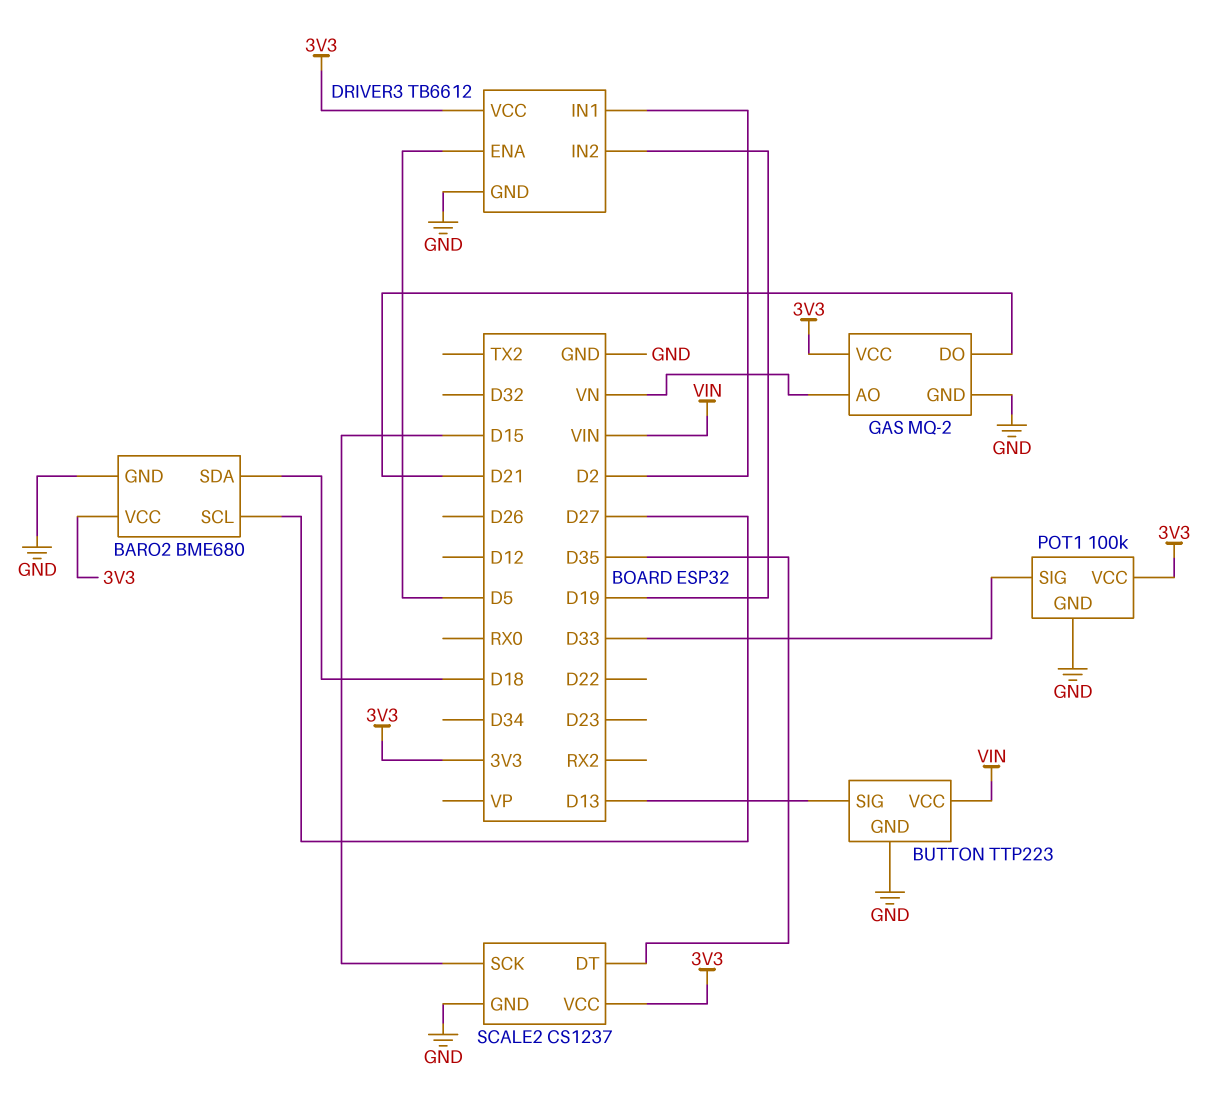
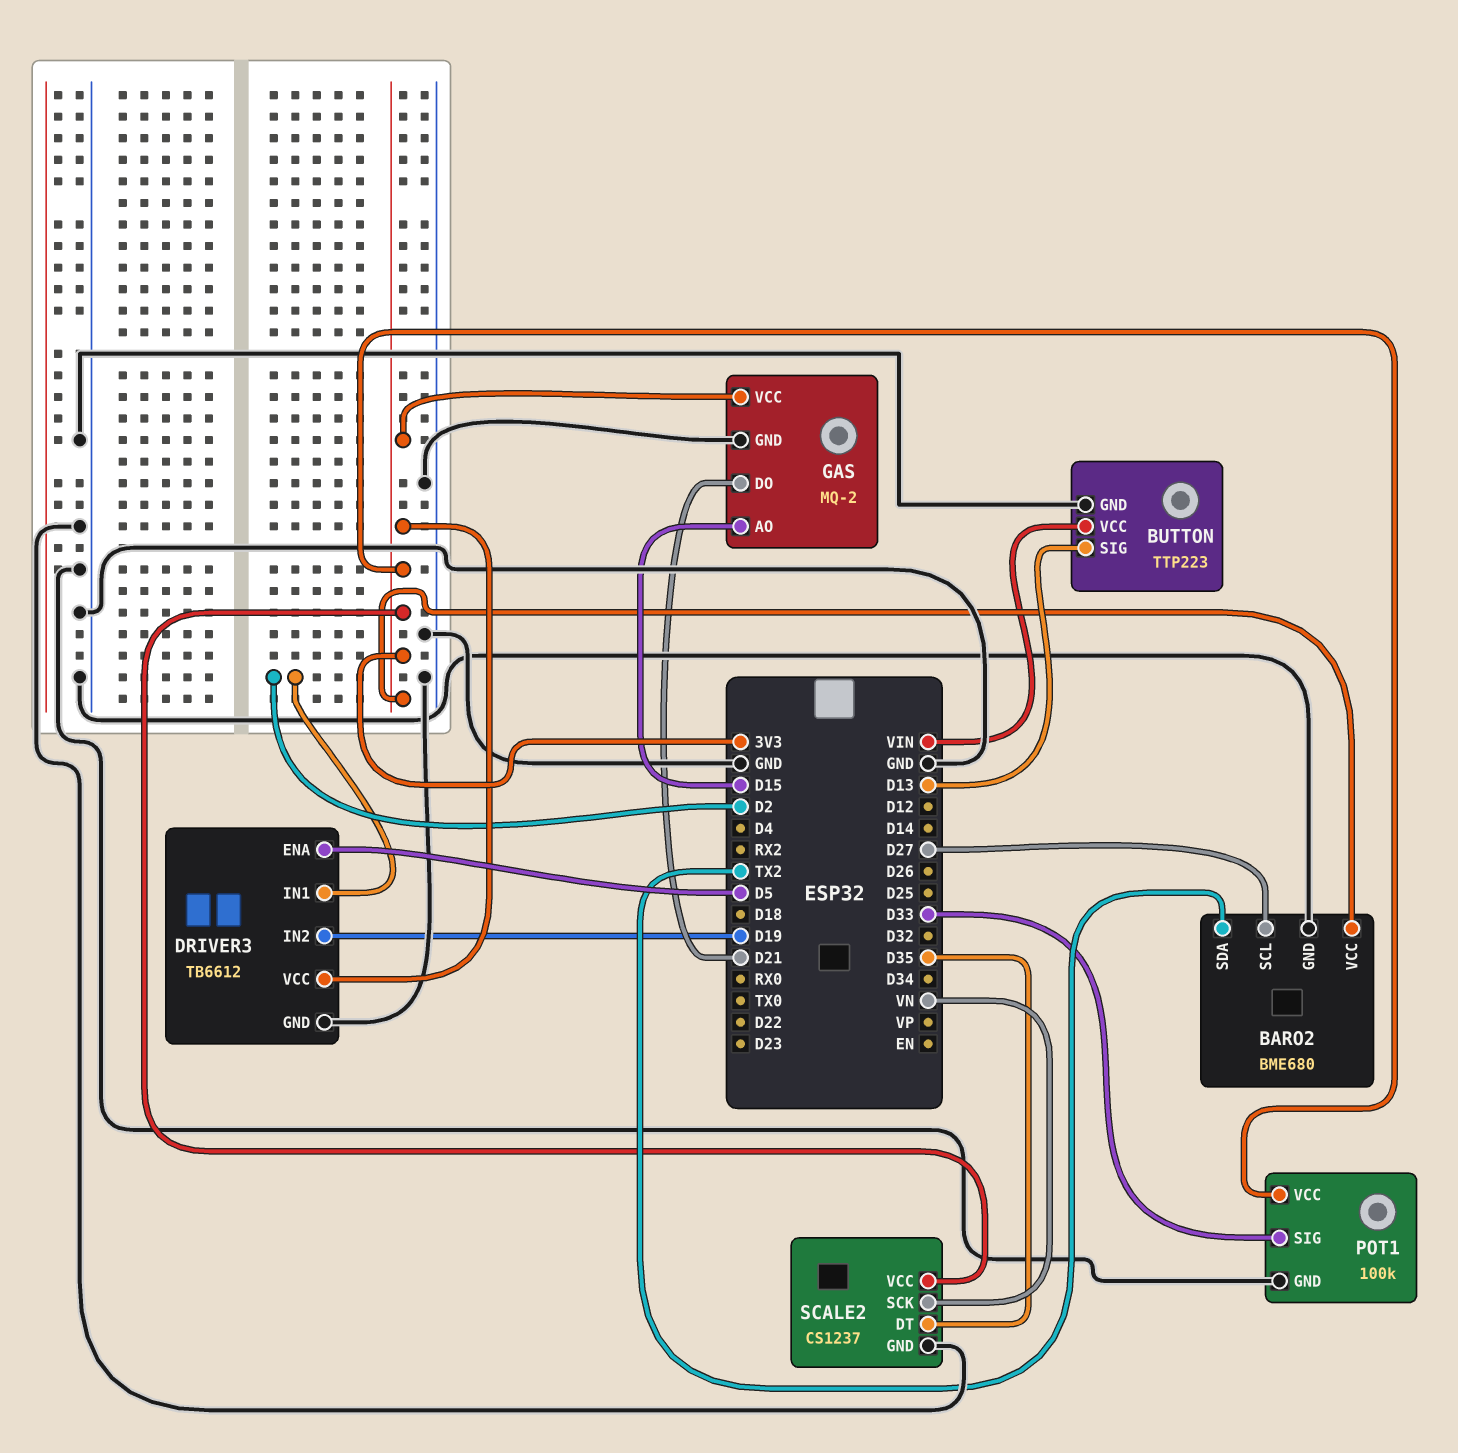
BARO2 pin SDA: D18 -> TX2
GAS pin AO: VN -> D15
SCALE2 pin SCK: D15 -> VN

